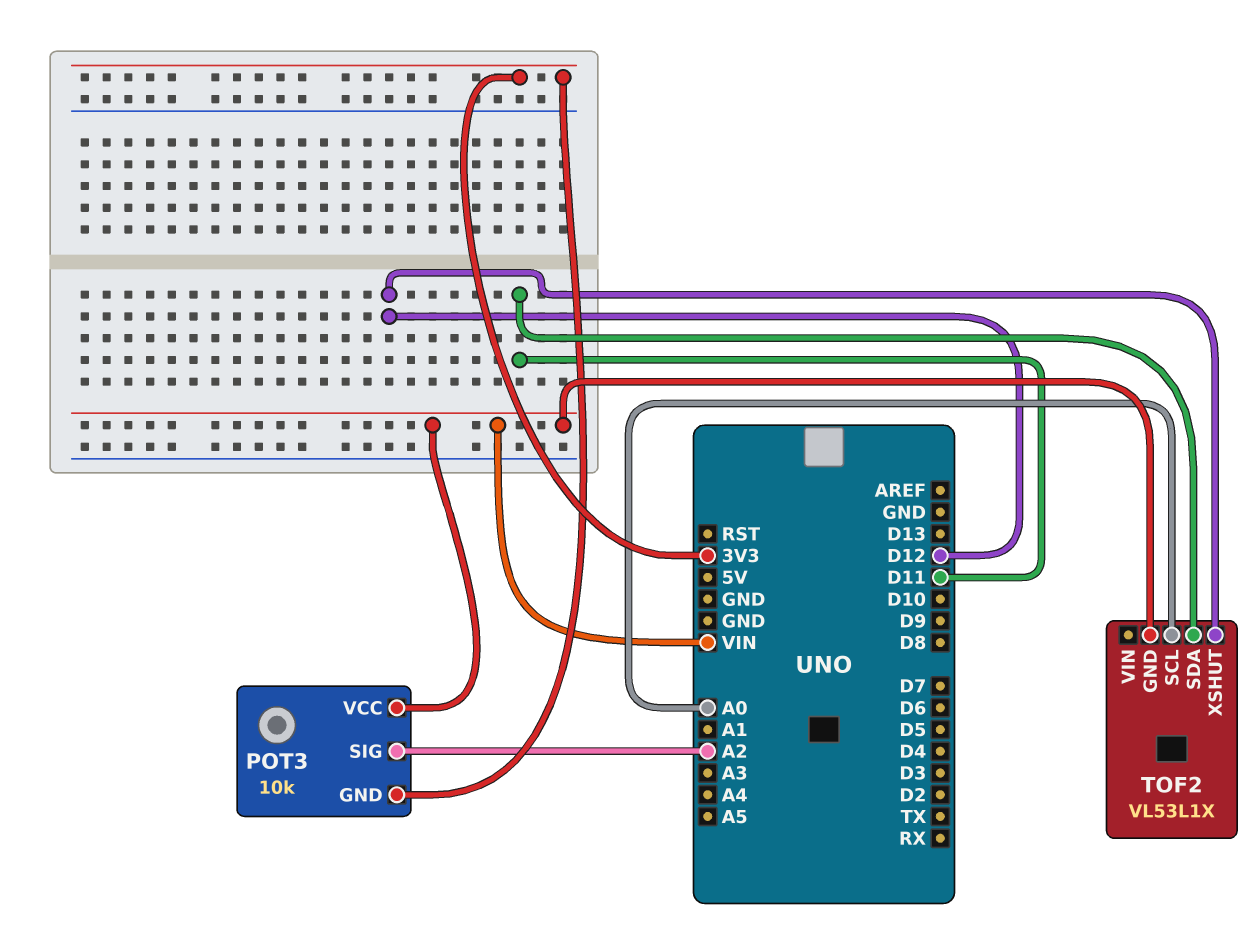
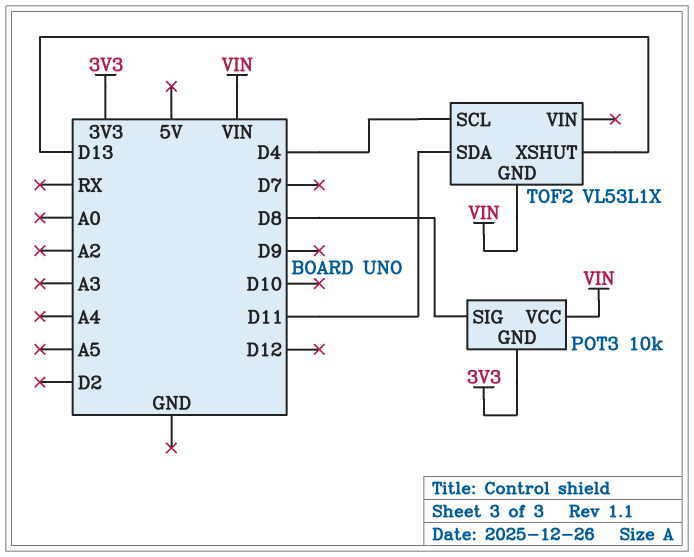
POT3 pin SIG: A2 -> D8
TOF2 pin SCL: A0 -> D4
TOF2 pin XSHUT: D12 -> D13

